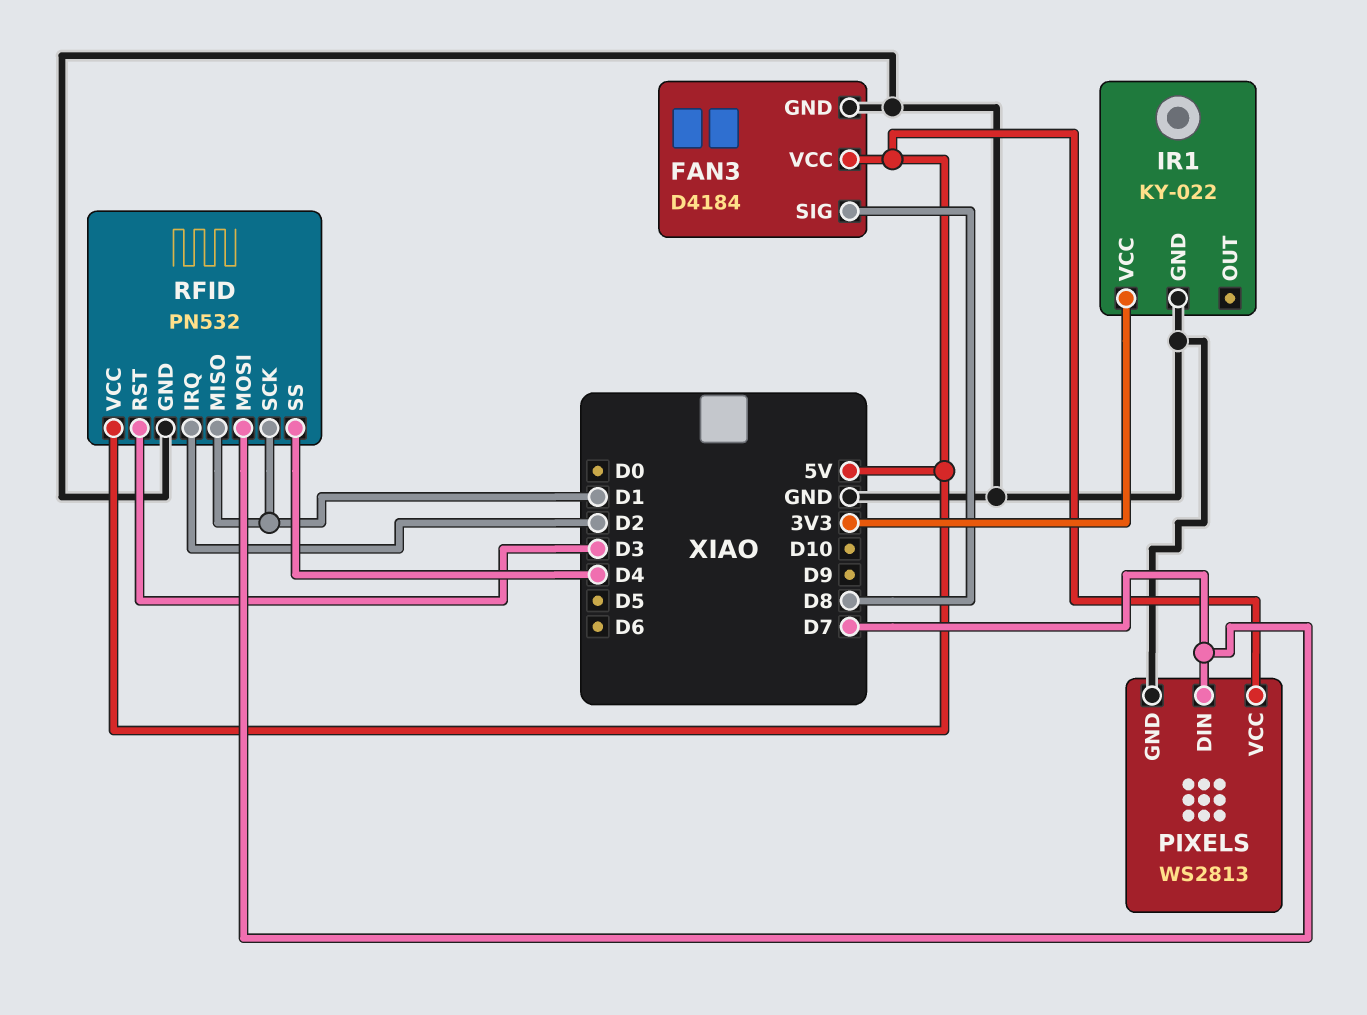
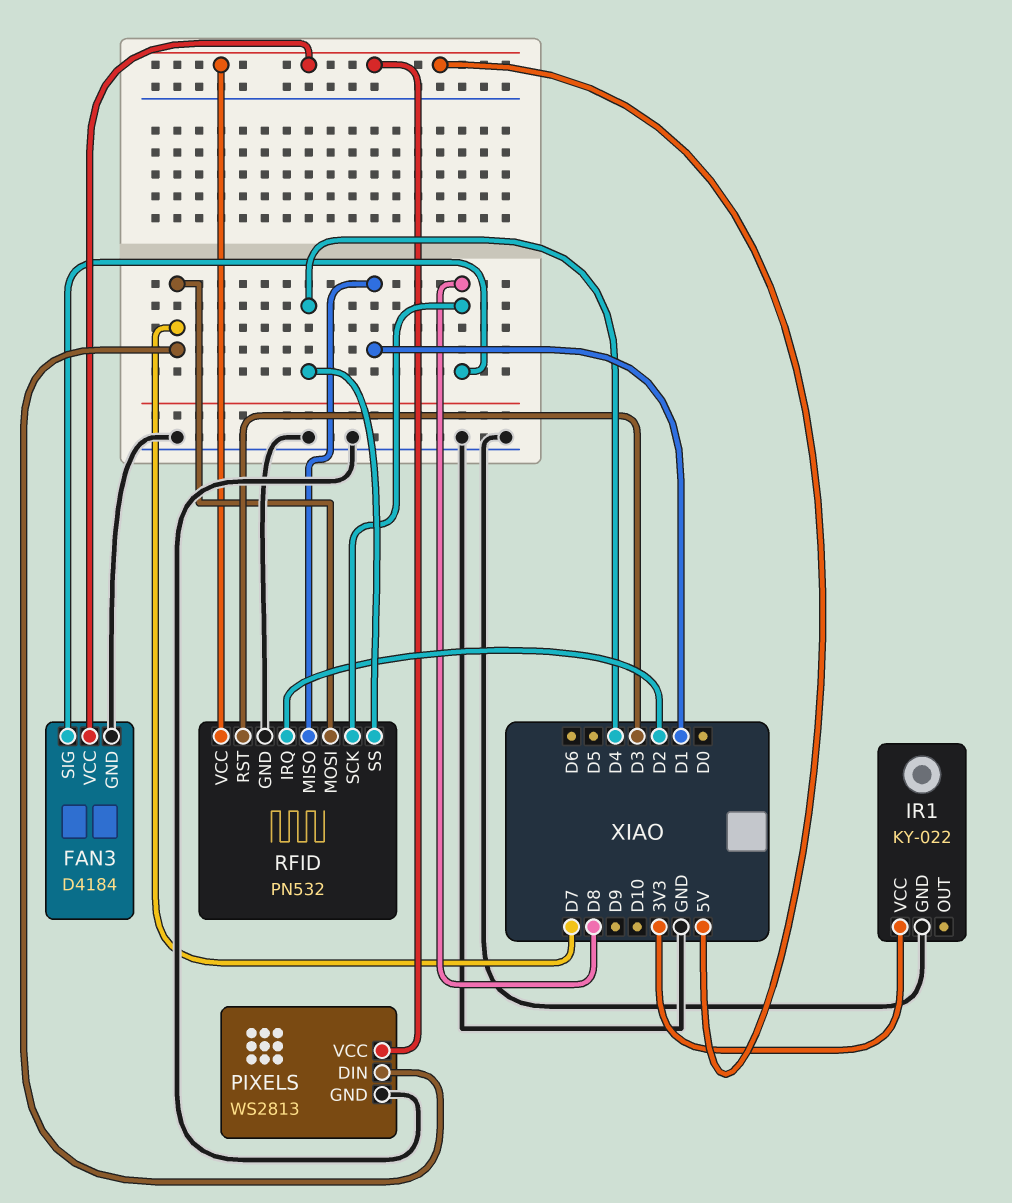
RFID pin SCK: D1 -> D8

